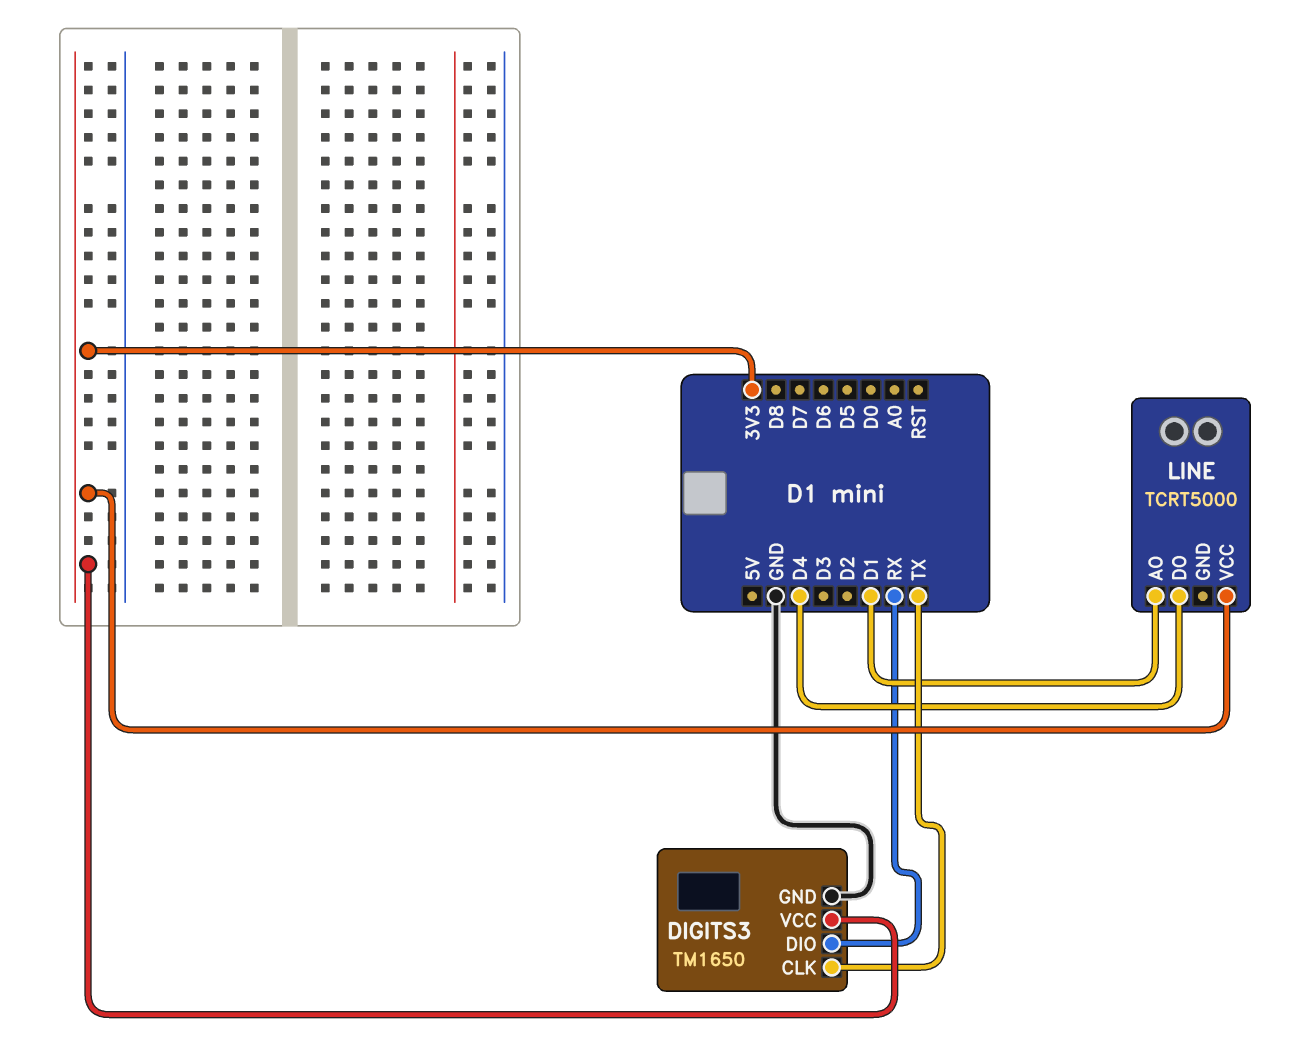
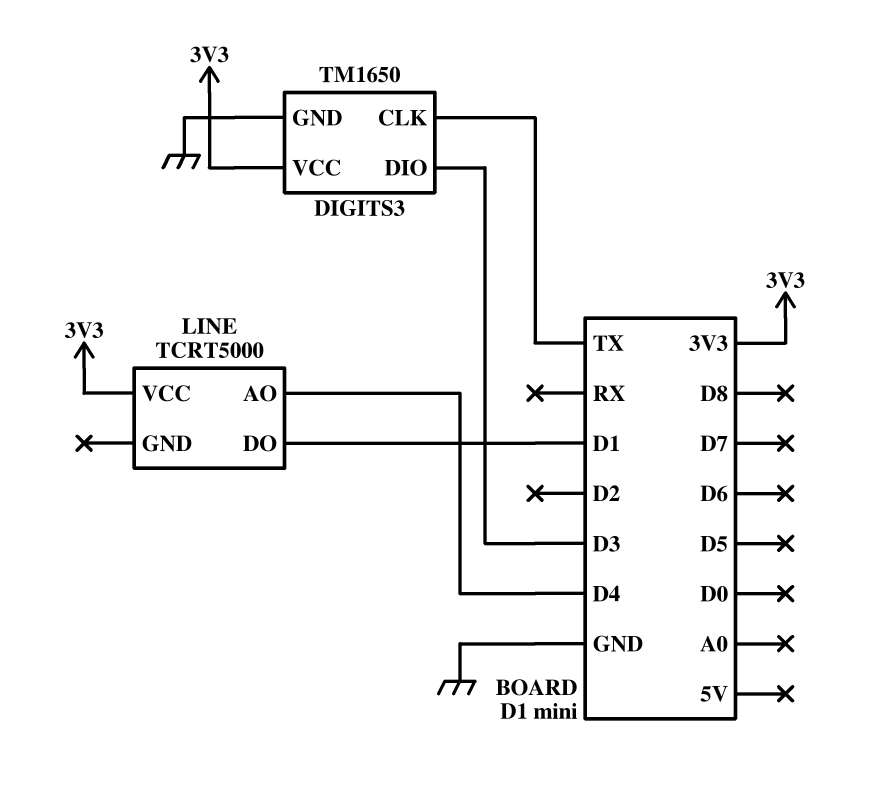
DIGITS3 pin DIO: RX -> D3
LINE pin AO: D1 -> D4
LINE pin DO: D4 -> D1

